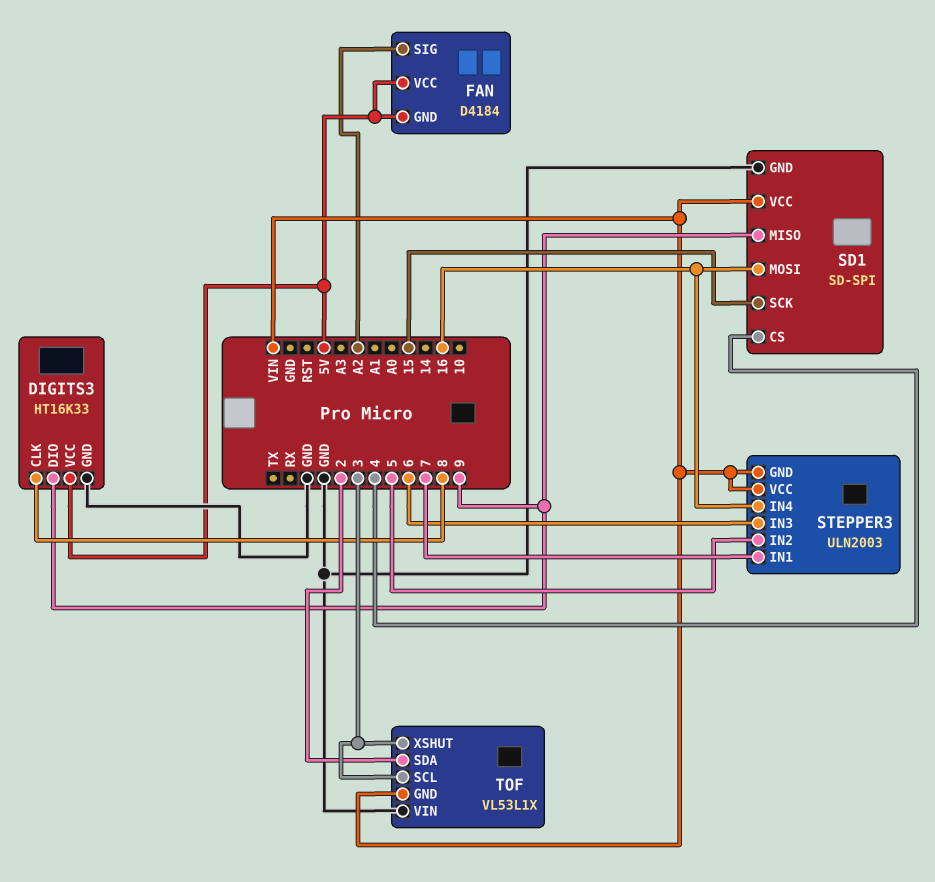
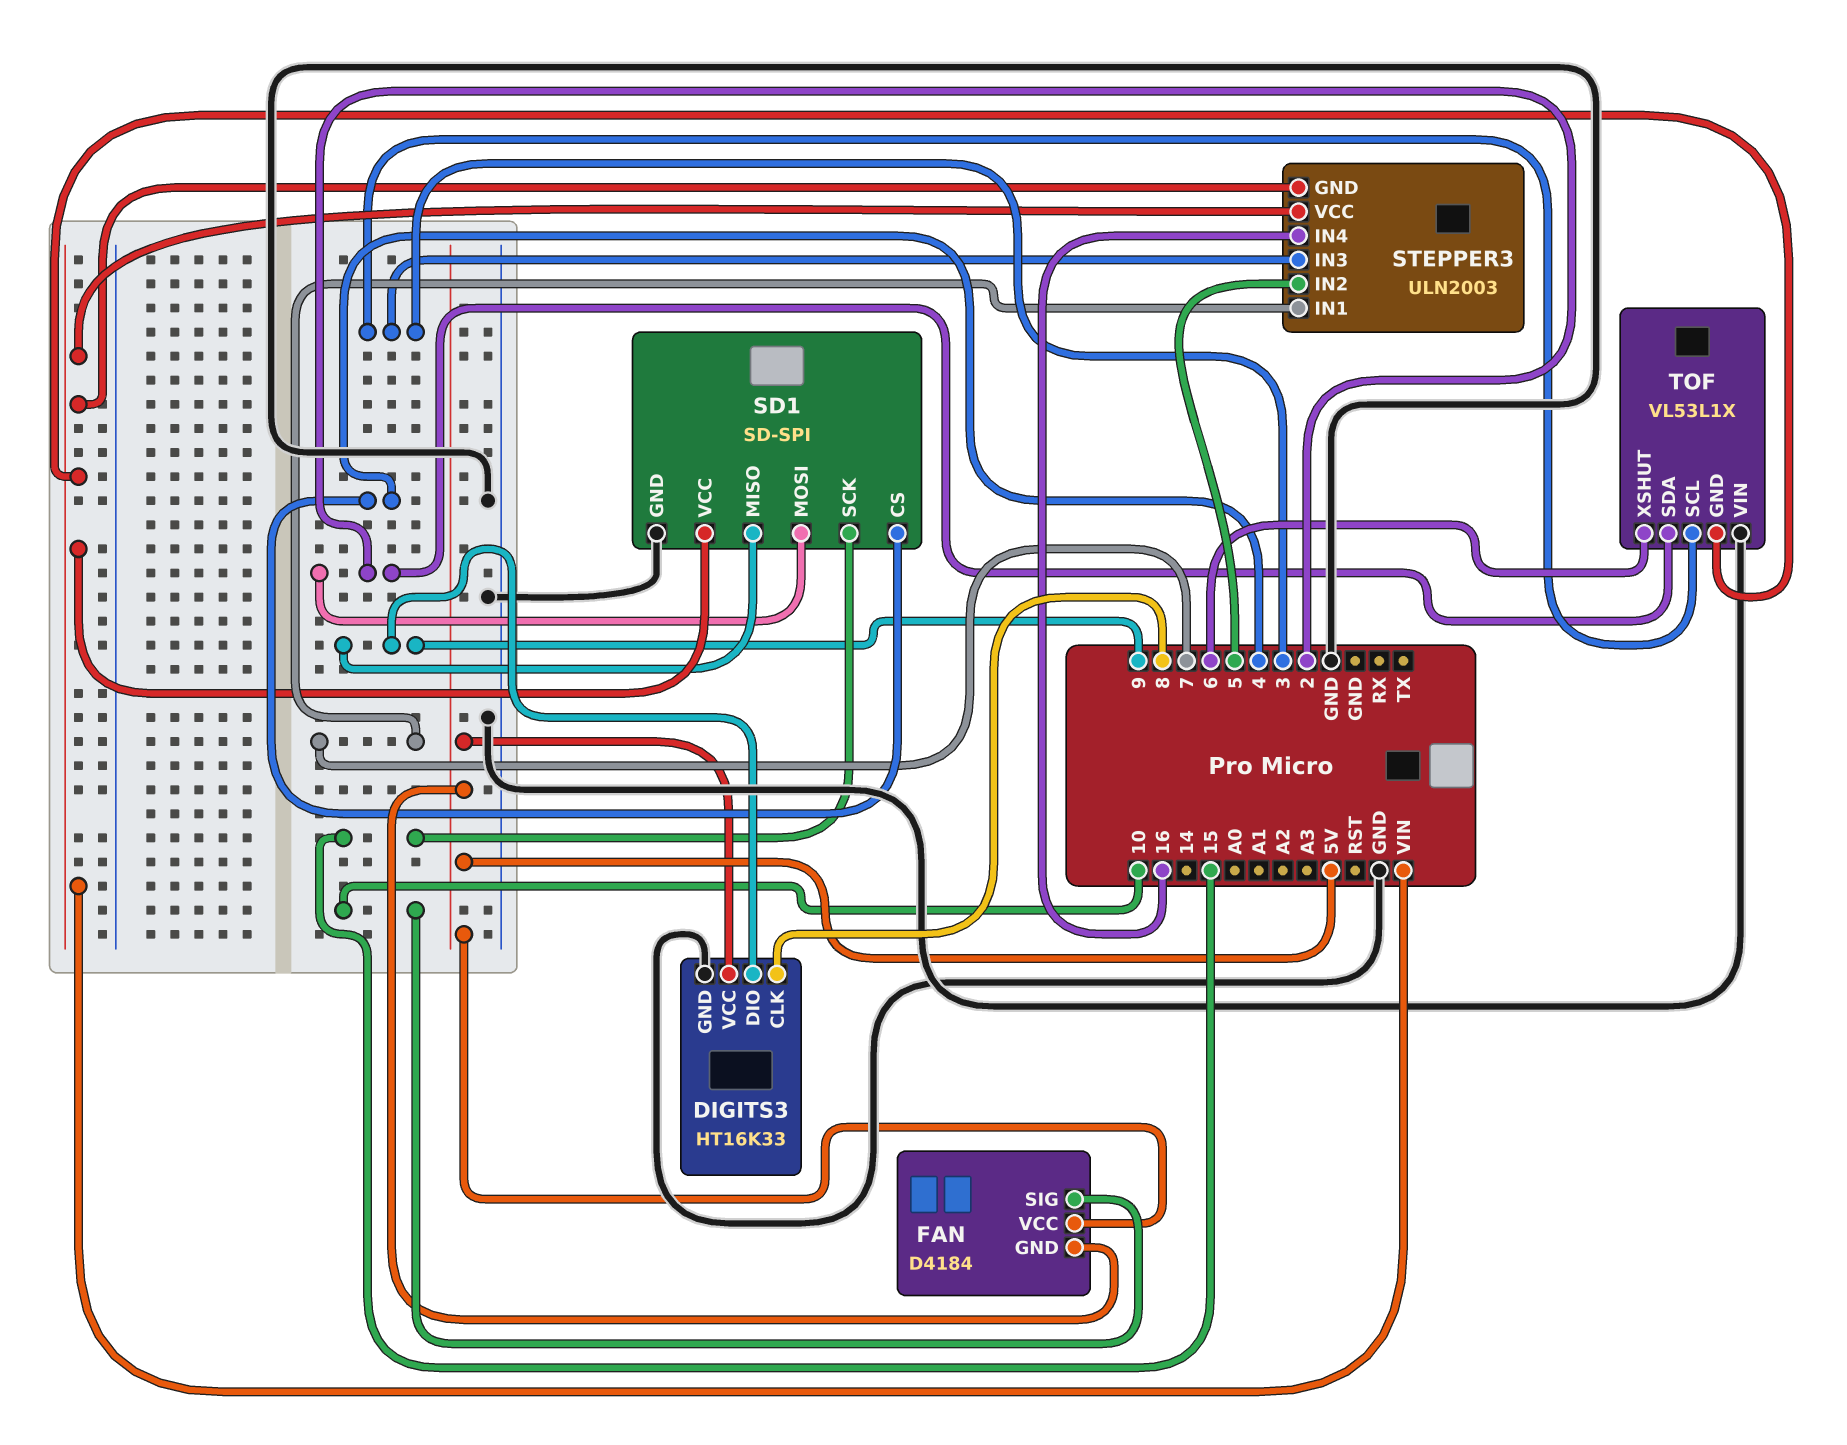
FAN pin SIG: A2 -> 10
SD1 pin MOSI: 16 -> 2
STEPPER3 pin IN3: 6 -> 3
TOF pin XSHUT: 3 -> 6

